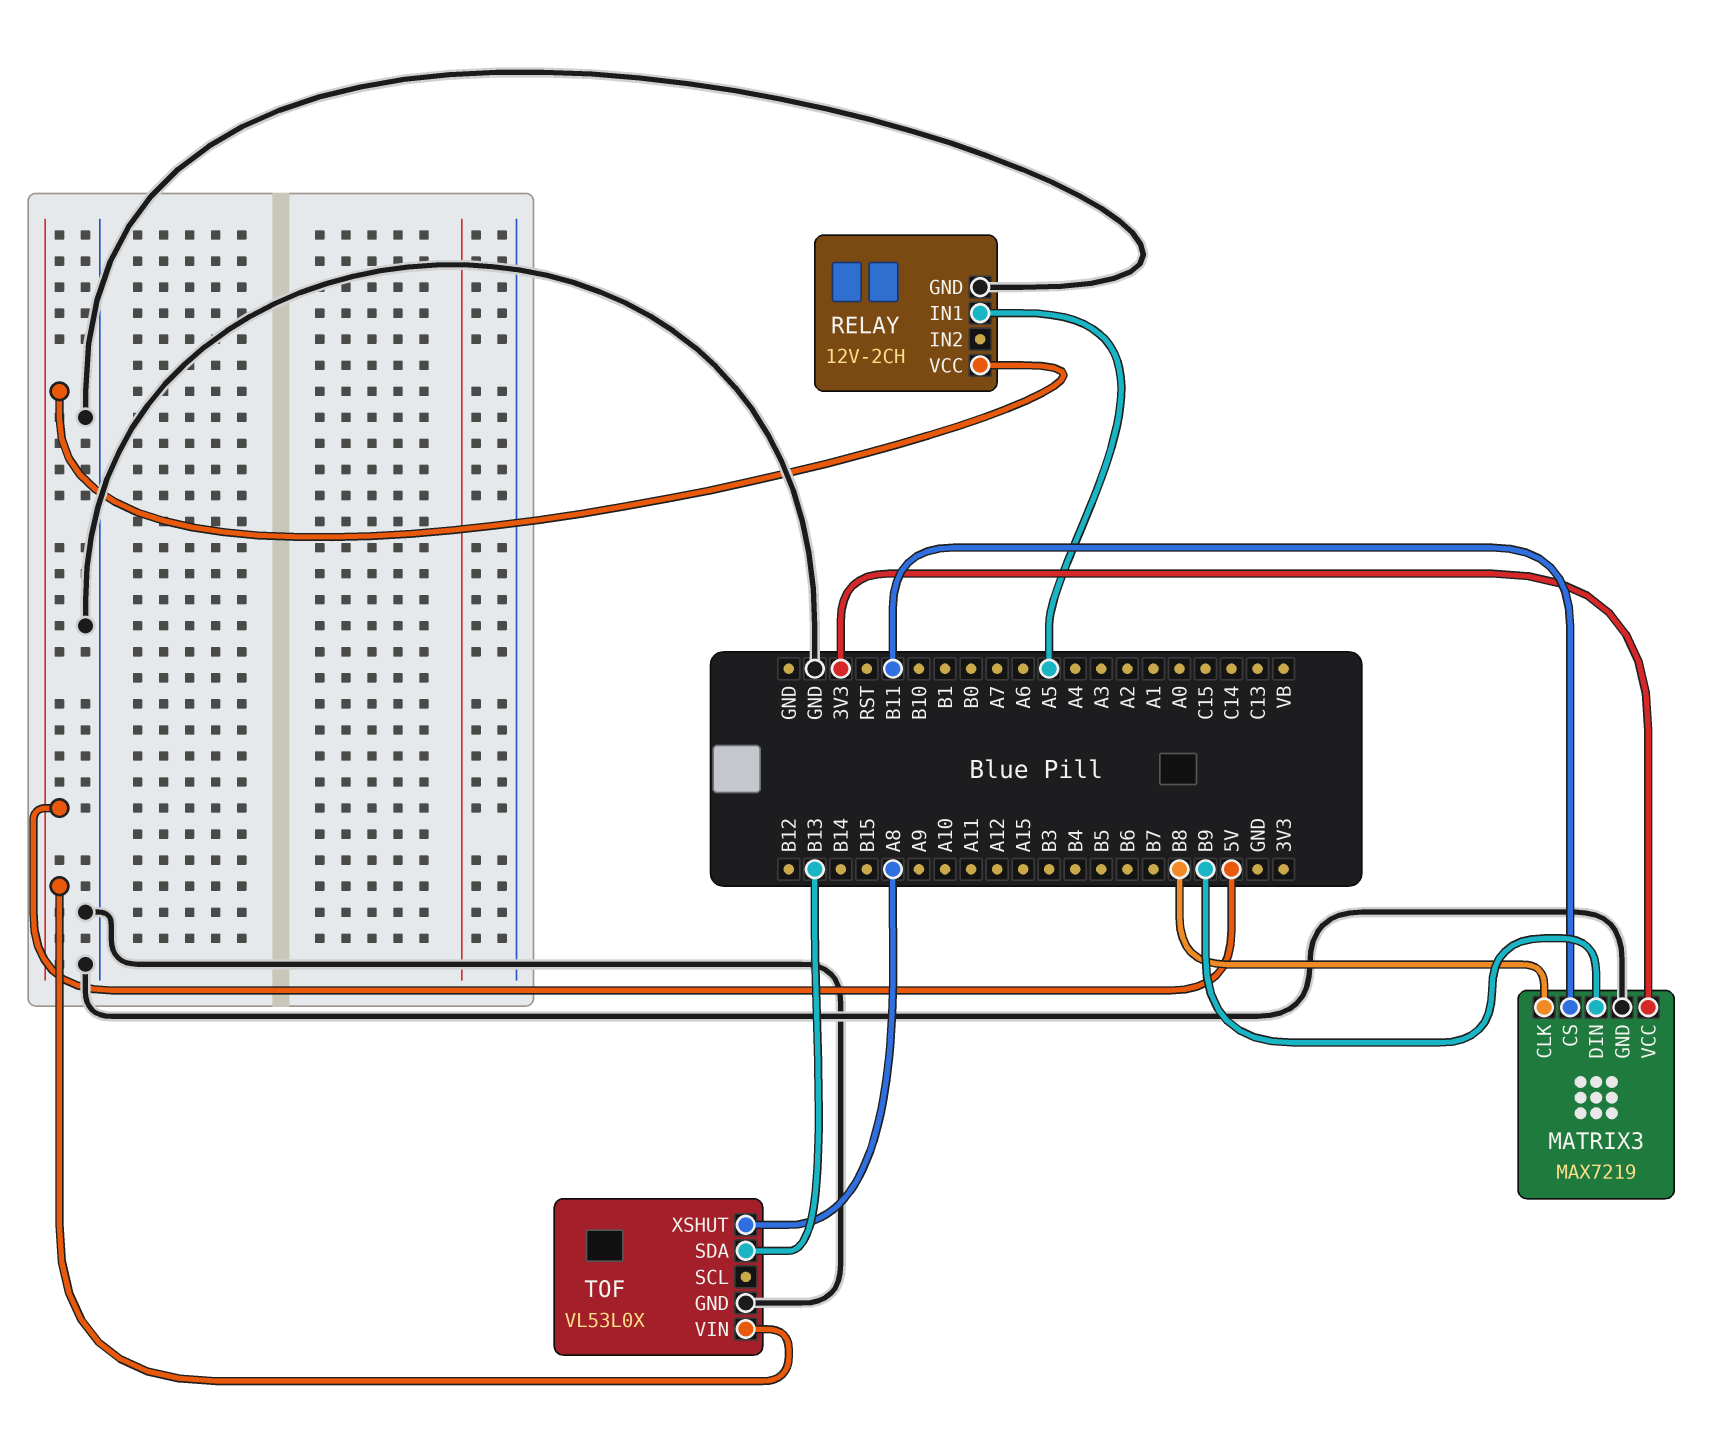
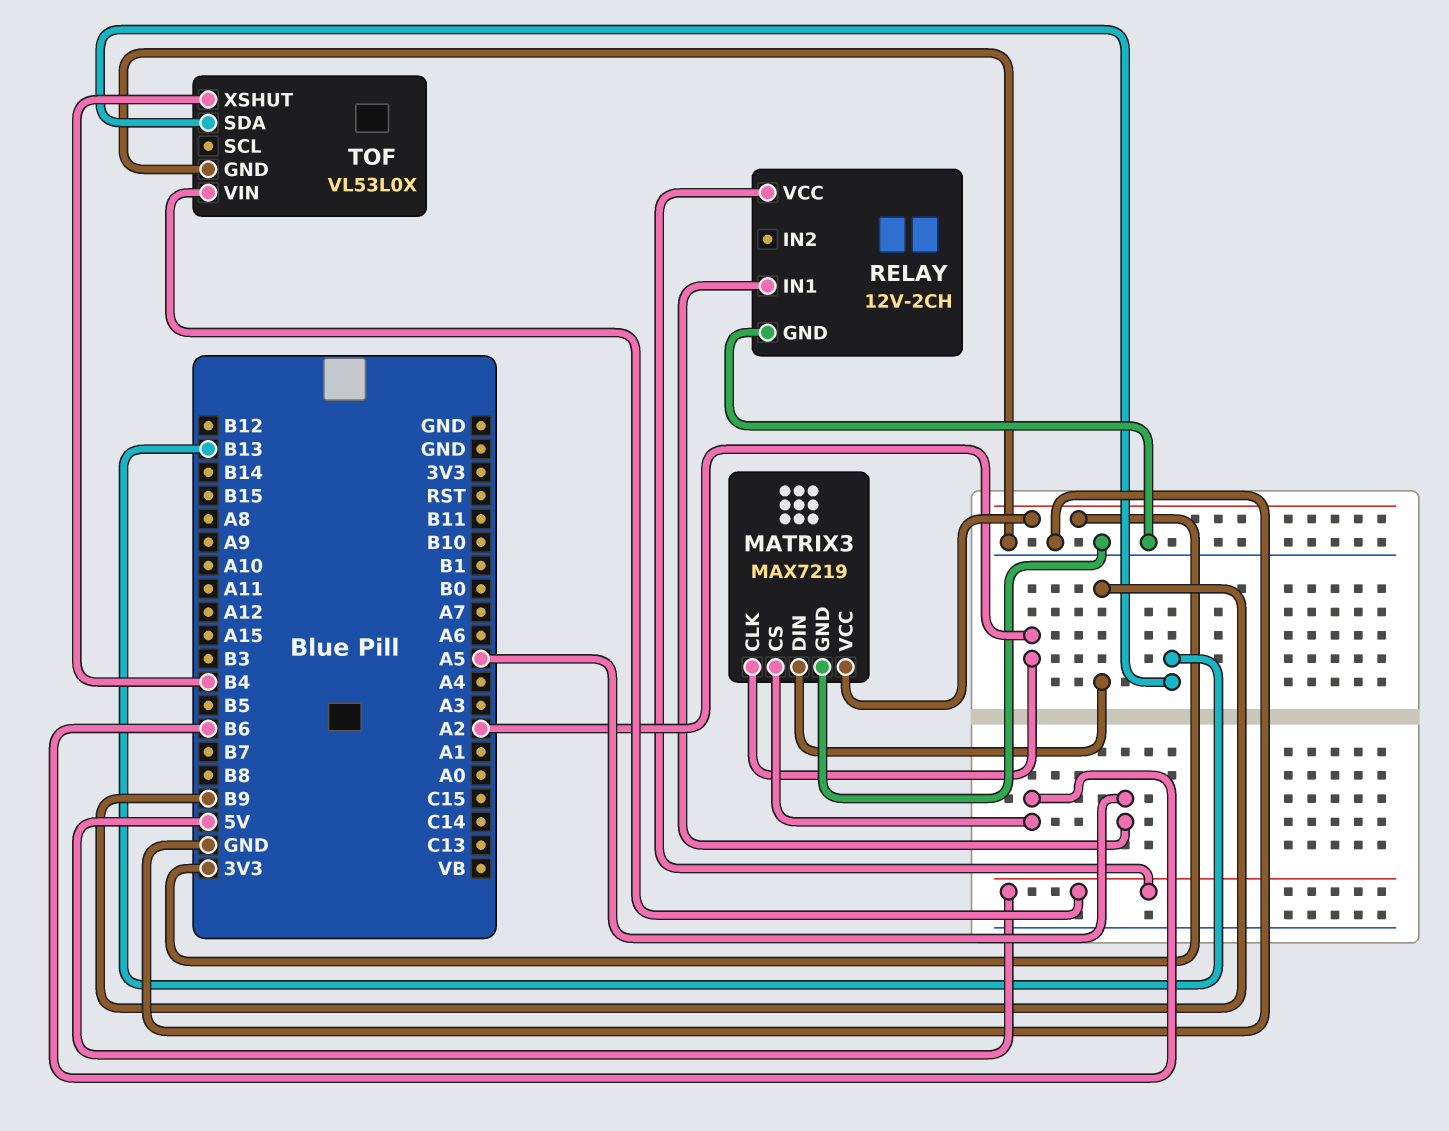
MATRIX3 pin CLK: B8 -> A2
MATRIX3 pin CS: B11 -> B6
TOF pin XSHUT: A8 -> B4

